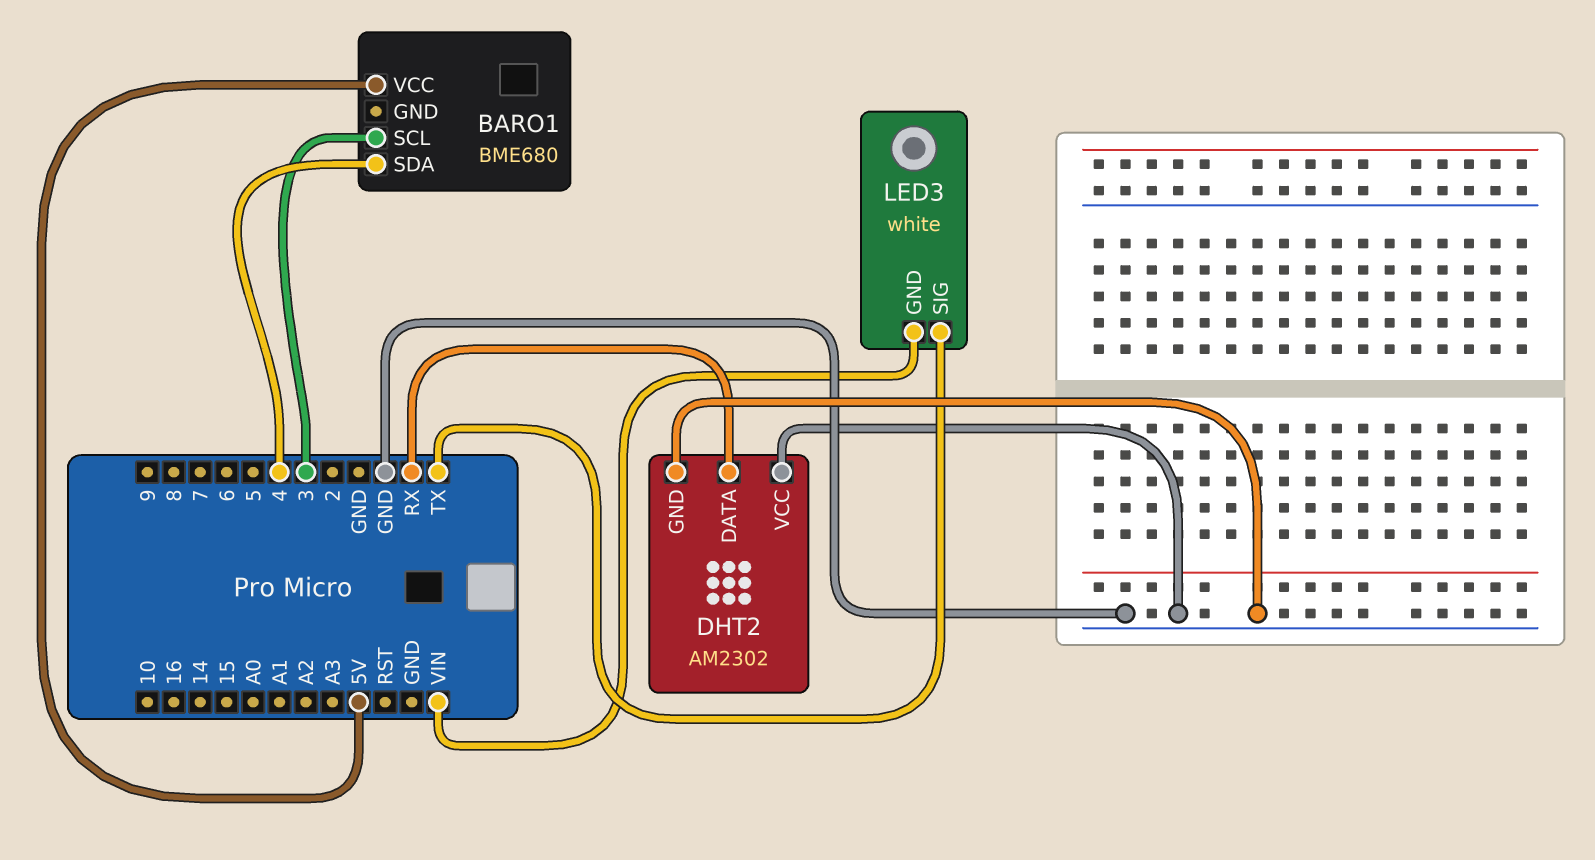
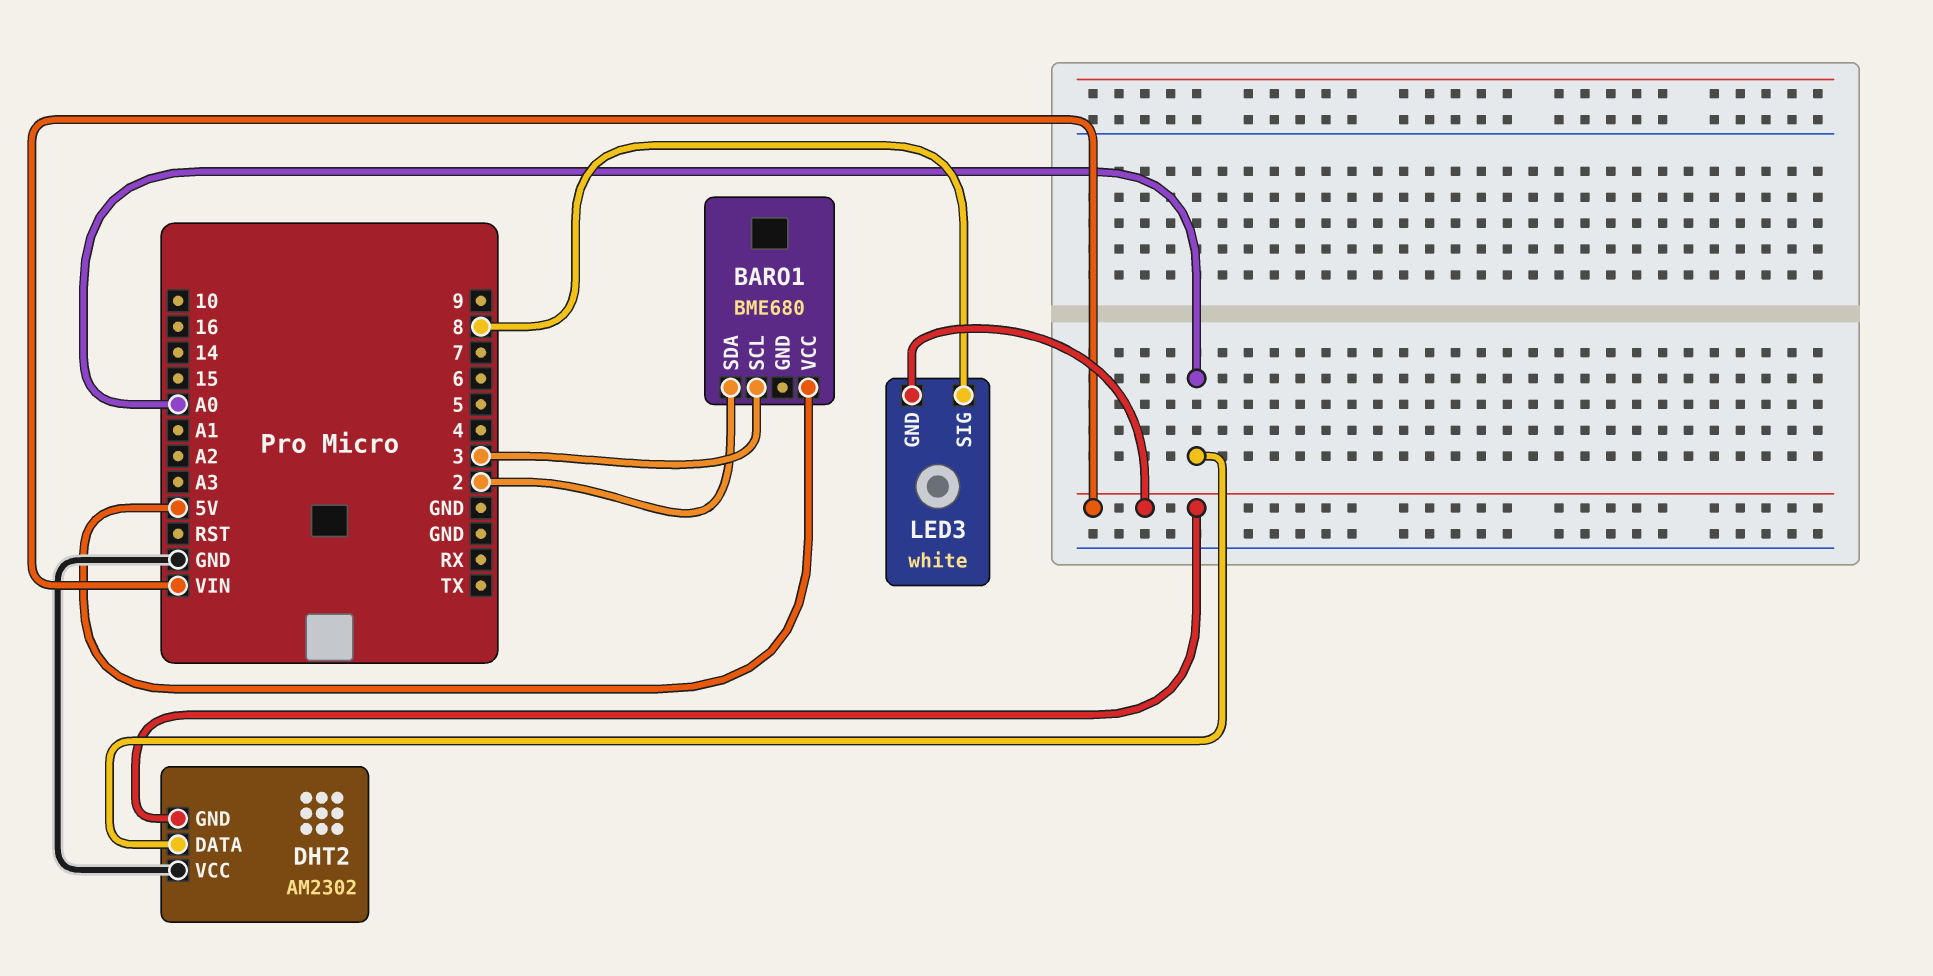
BARO1 pin SDA: 4 -> 2
DHT2 pin DATA: RX -> A0
DHT2 pin GND: GND -> VIN
LED3 pin SIG: TX -> 8

